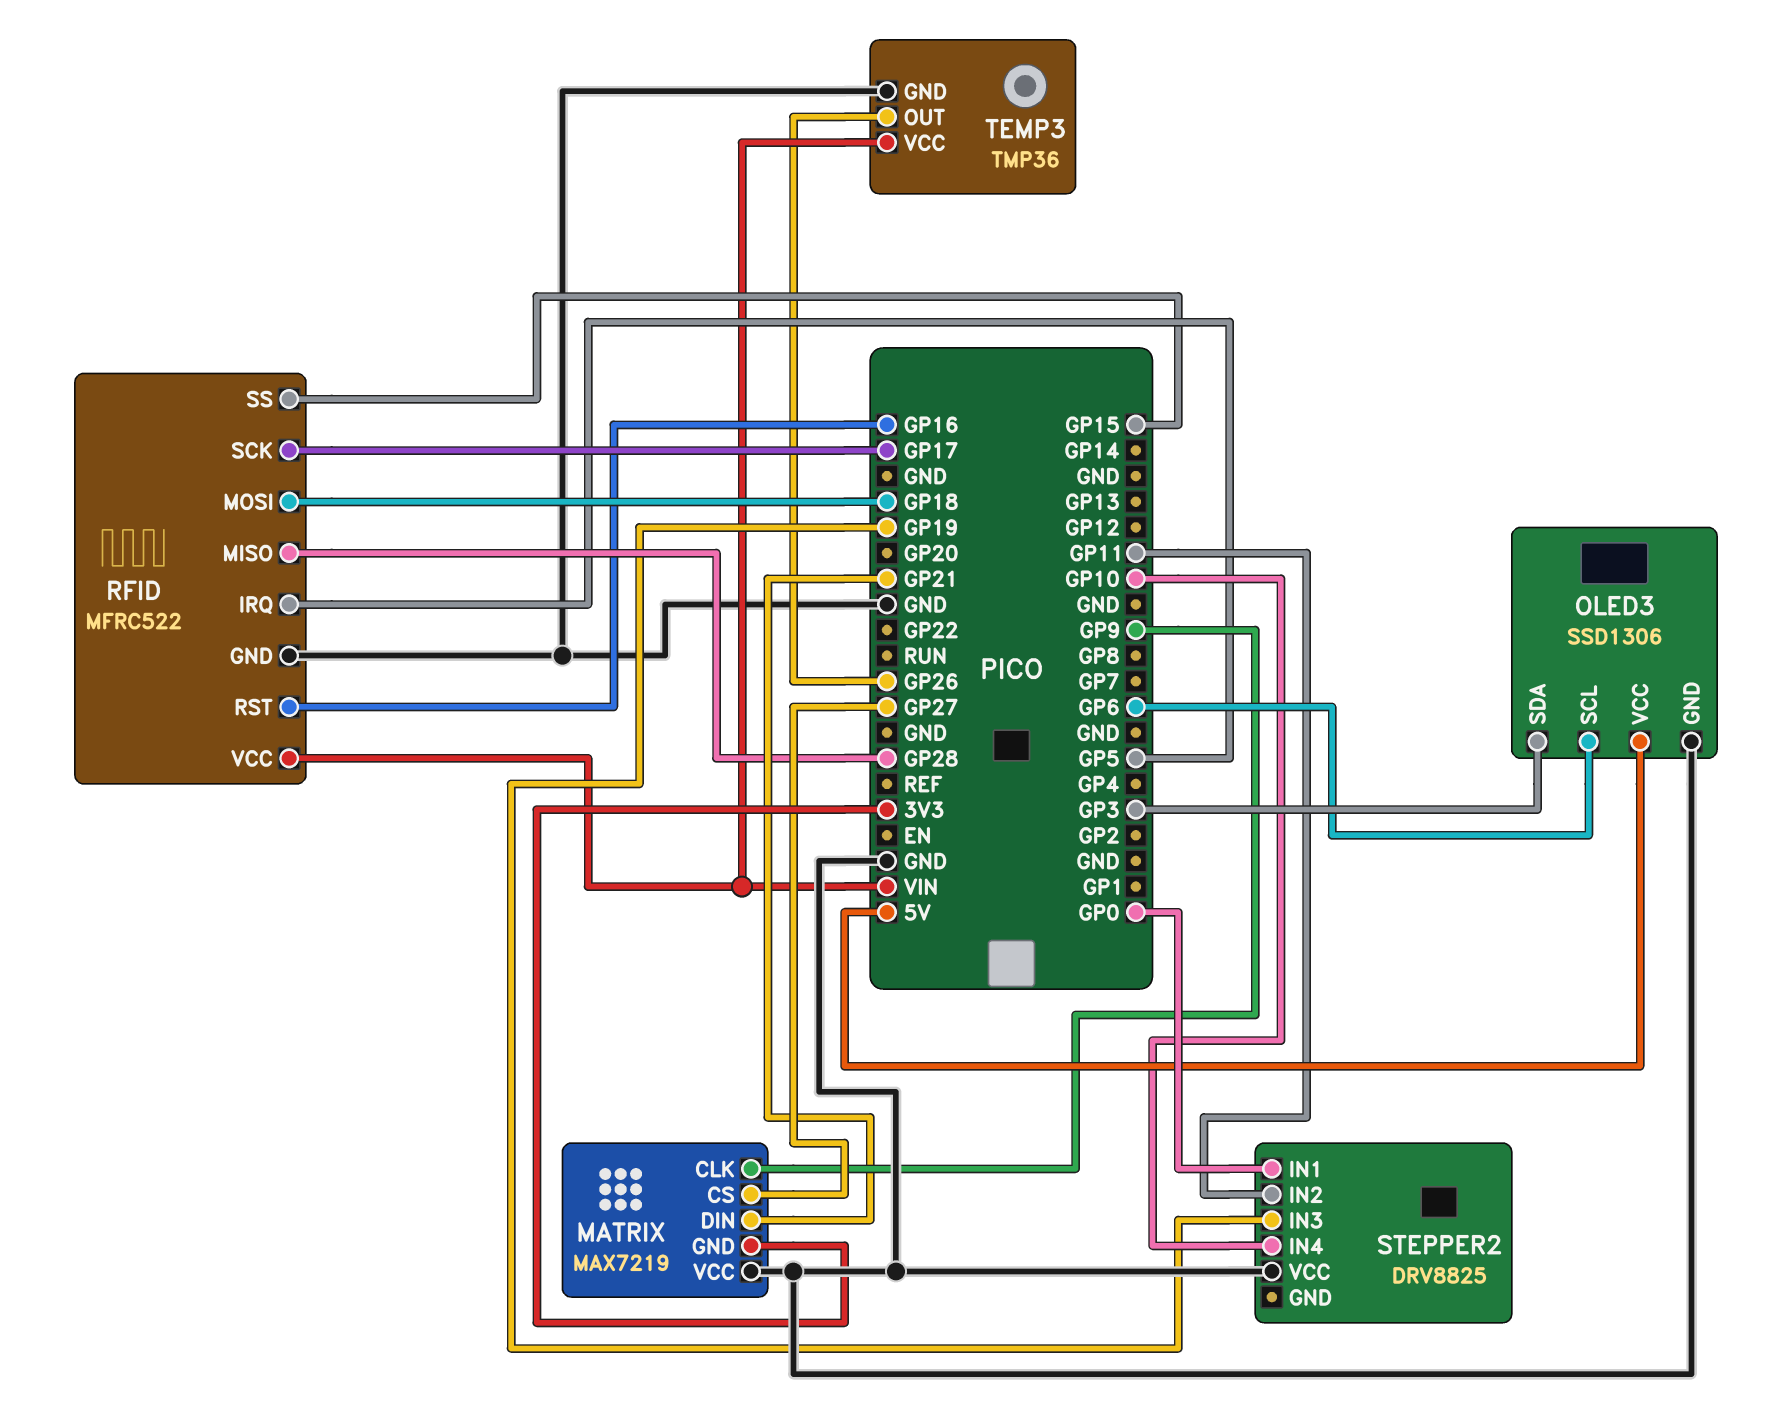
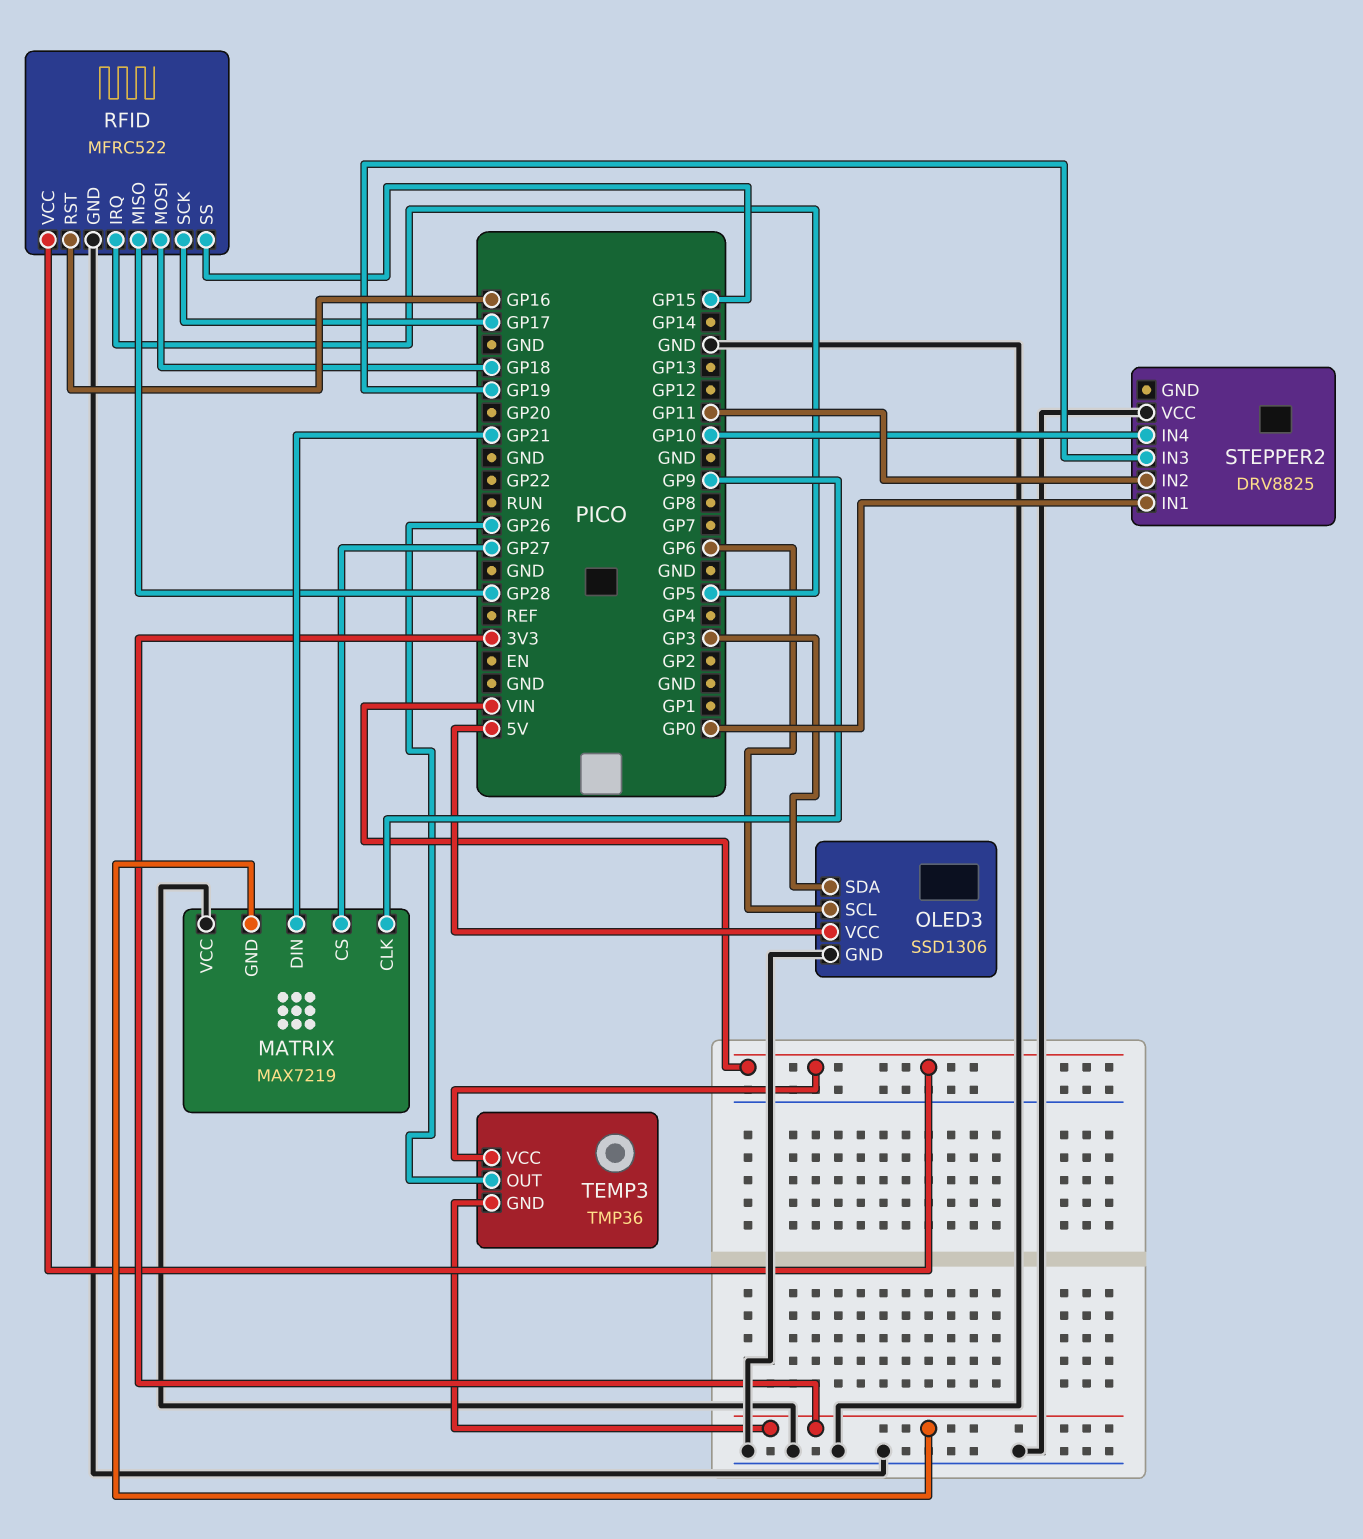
TEMP3 pin GND: GND -> 3V3

